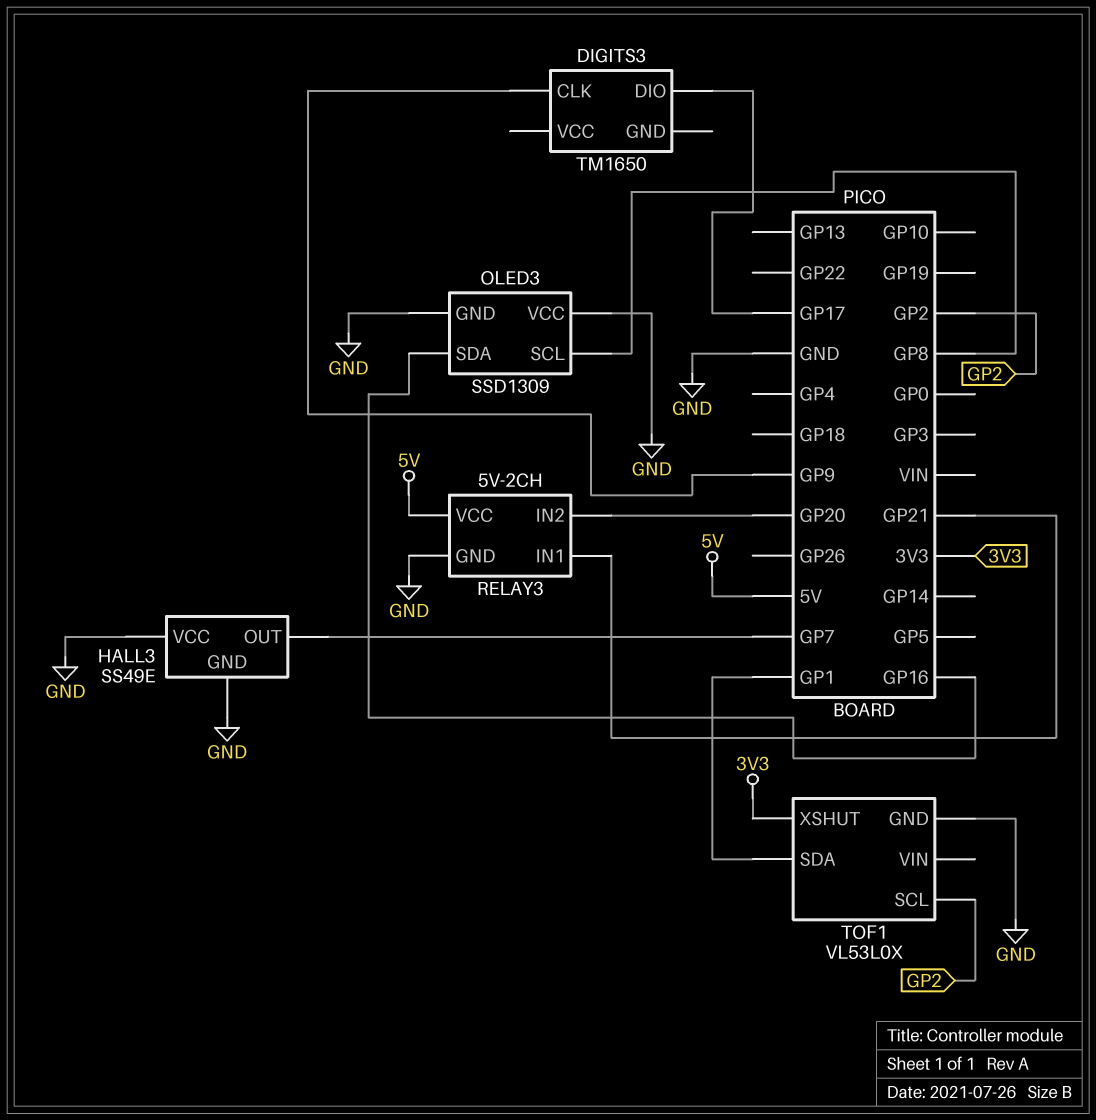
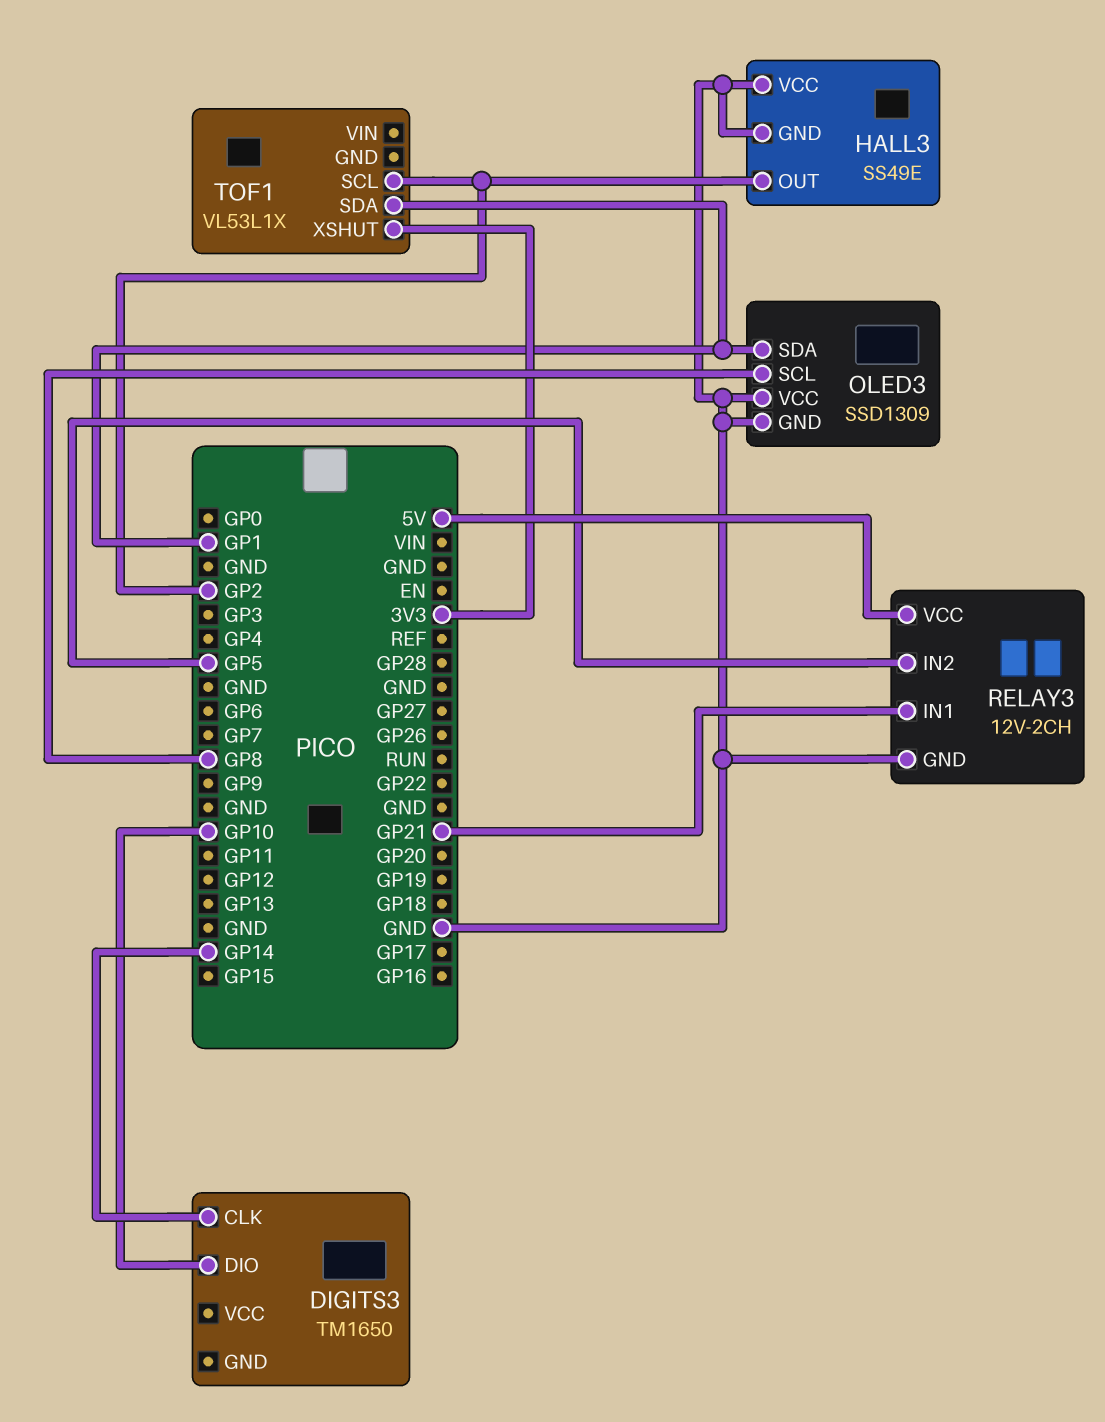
DIGITS3 pin CLK: GP9 -> GP14
DIGITS3 pin DIO: GP17 -> GP10
HALL3 pin OUT: GP7 -> GP2
OLED3 pin SDA: GP16 -> GP1
RELAY3: 5V-2CH -> 12V-2CH
RELAY3 pin IN2: GP20 -> GP5
TOF1: VL53L0X -> VL53L1X
TOF1 pin GND: GND -> none

